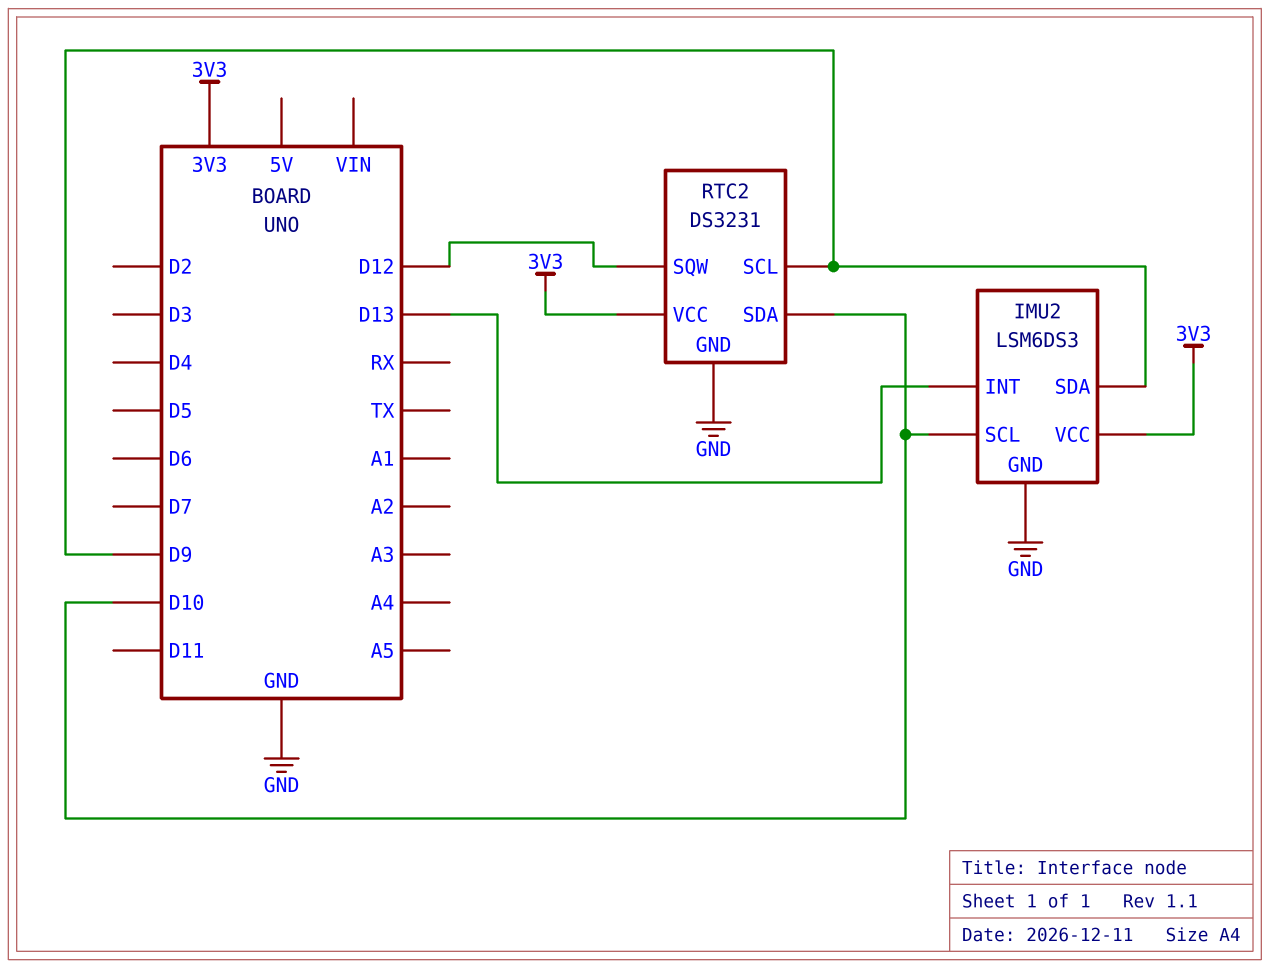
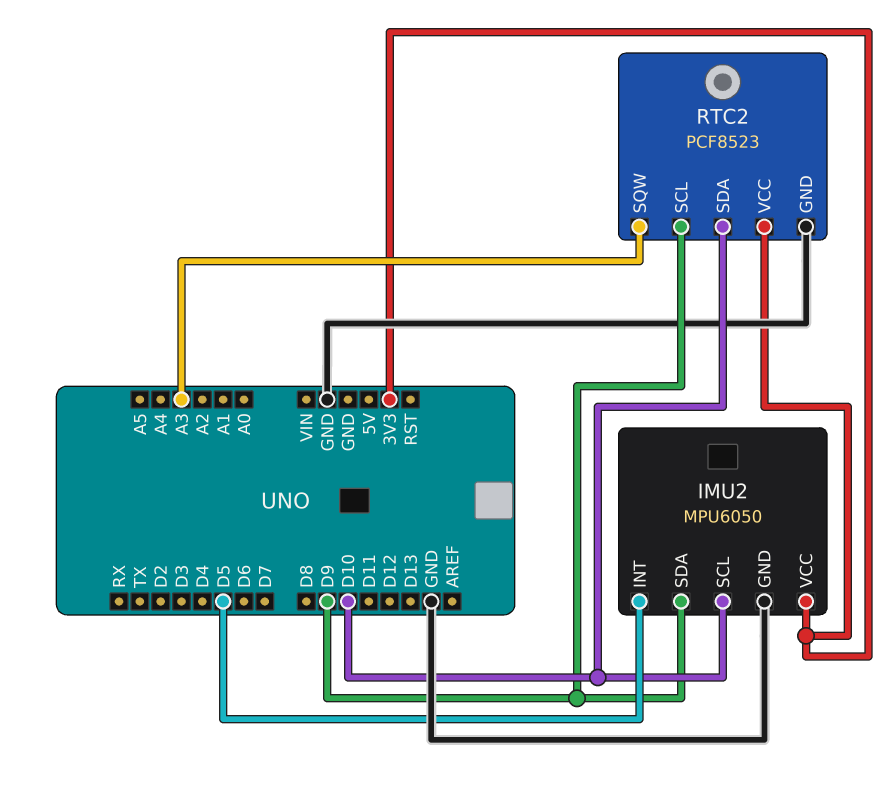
IMU2: LSM6DS3 -> MPU6050
IMU2 pin INT: D13 -> D5
RTC2: DS3231 -> PCF8523
RTC2 pin SQW: D12 -> A3

